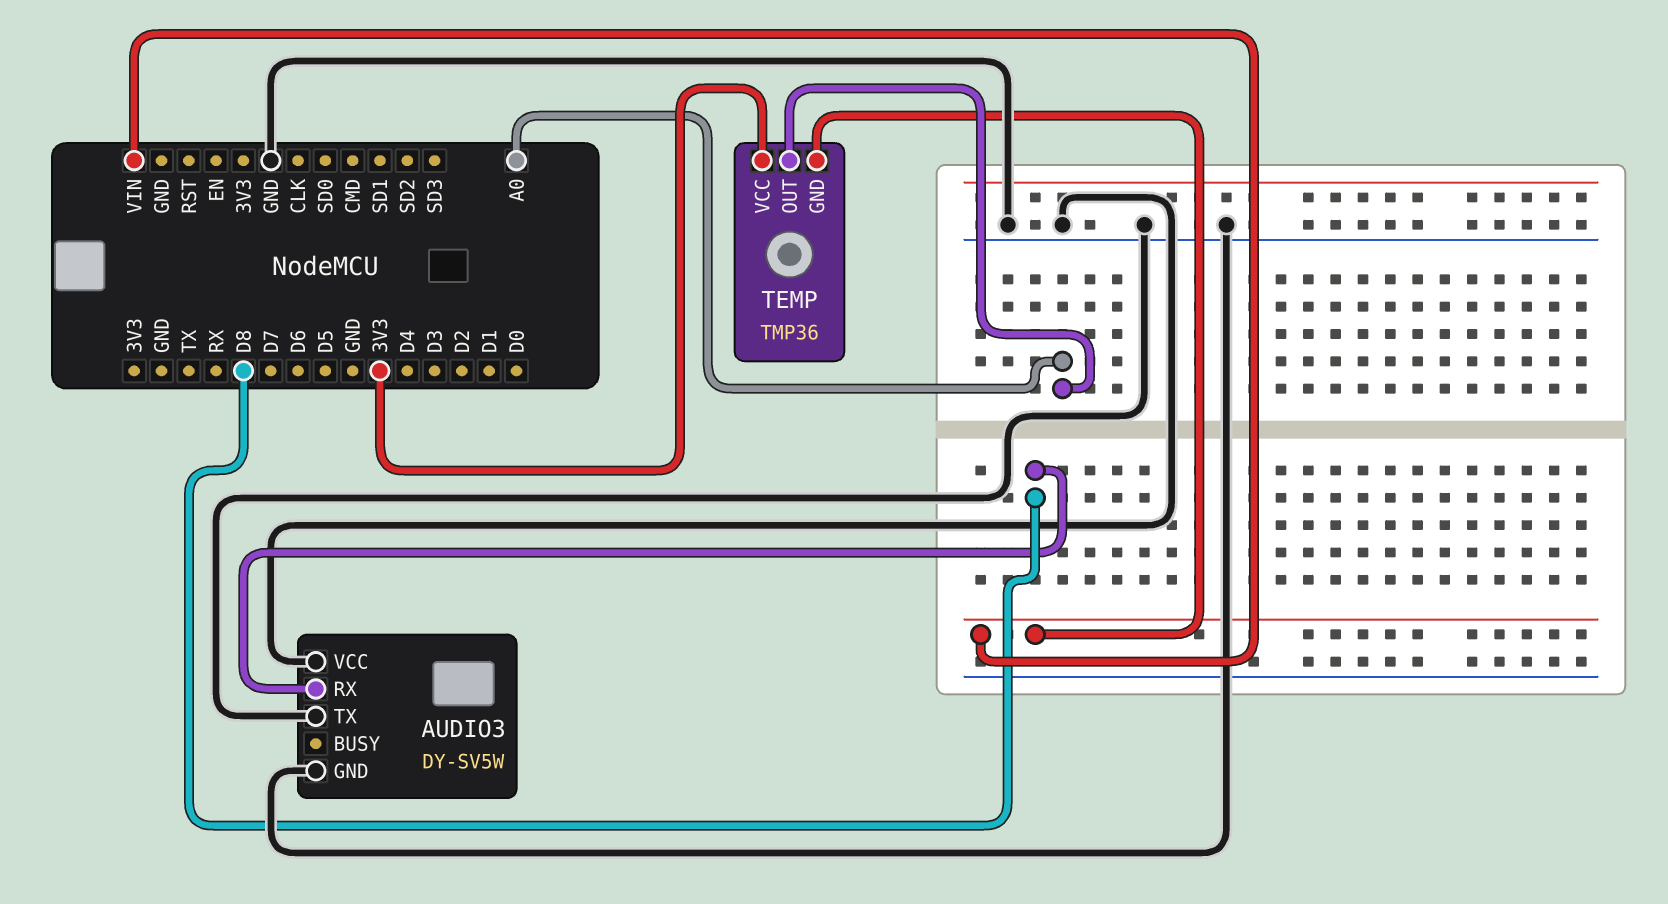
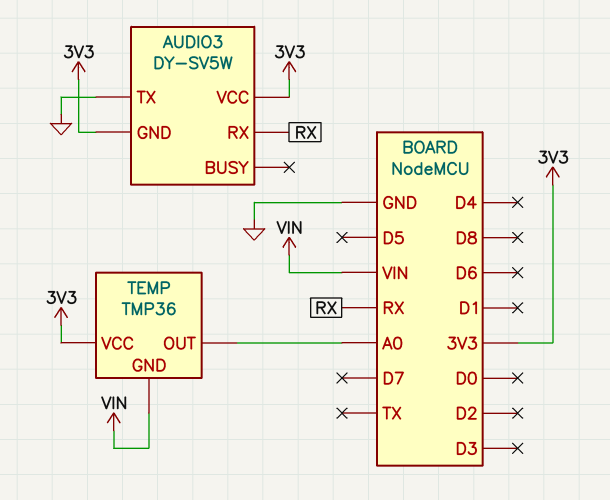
AUDIO3 pin GND: GND -> 3V3
AUDIO3 pin RX: D8 -> RX
AUDIO3 pin VCC: GND -> 3V3

